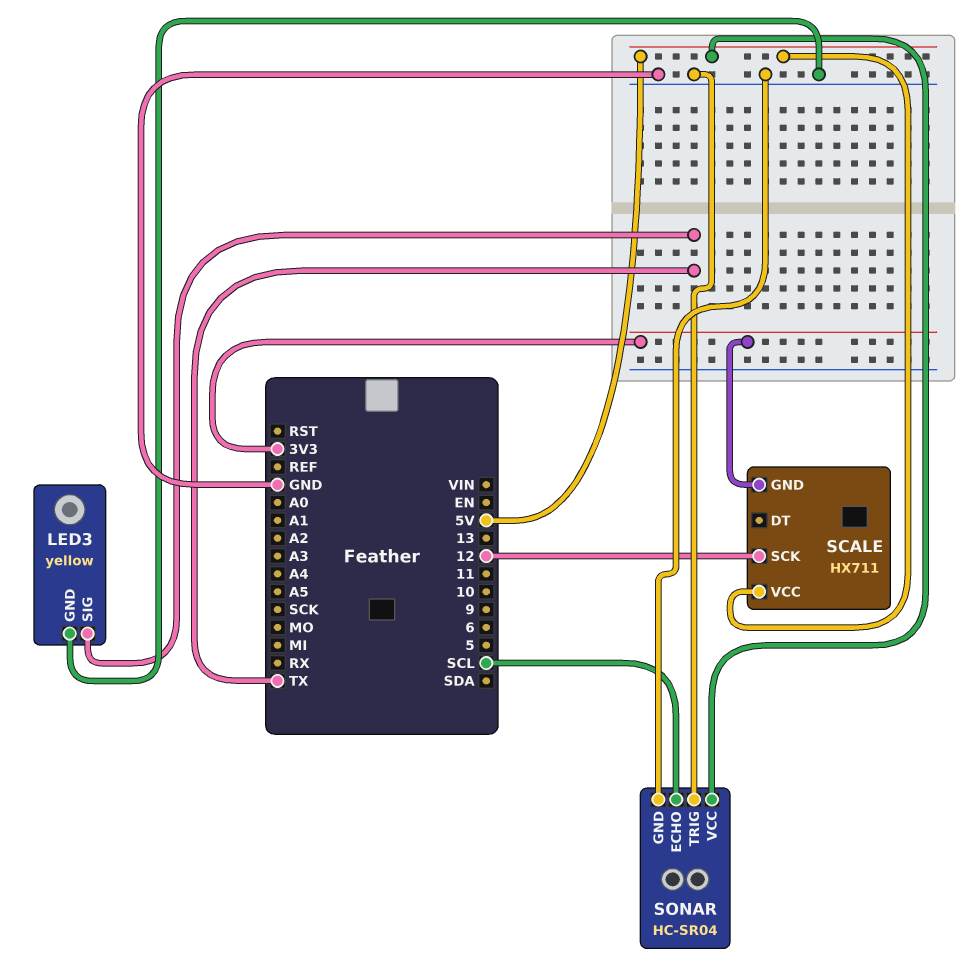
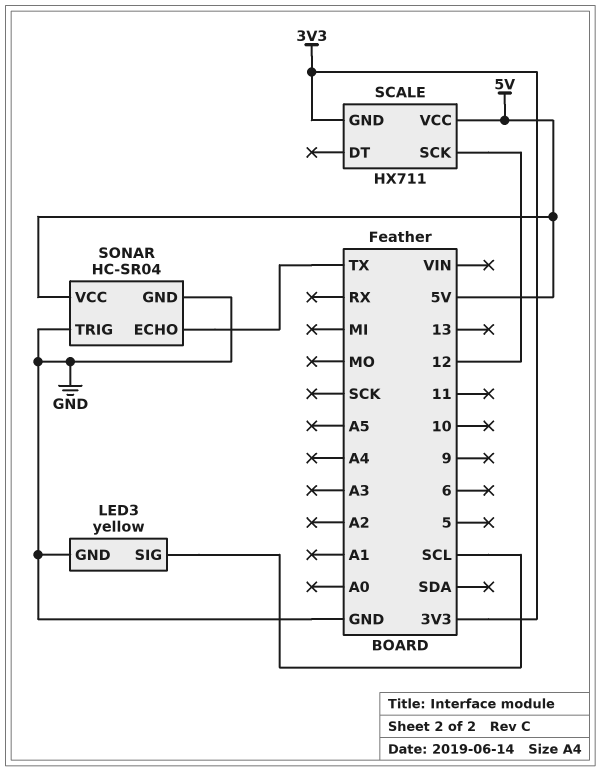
LED3 pin SIG: TX -> SCL
SONAR pin ECHO: SCL -> TX

